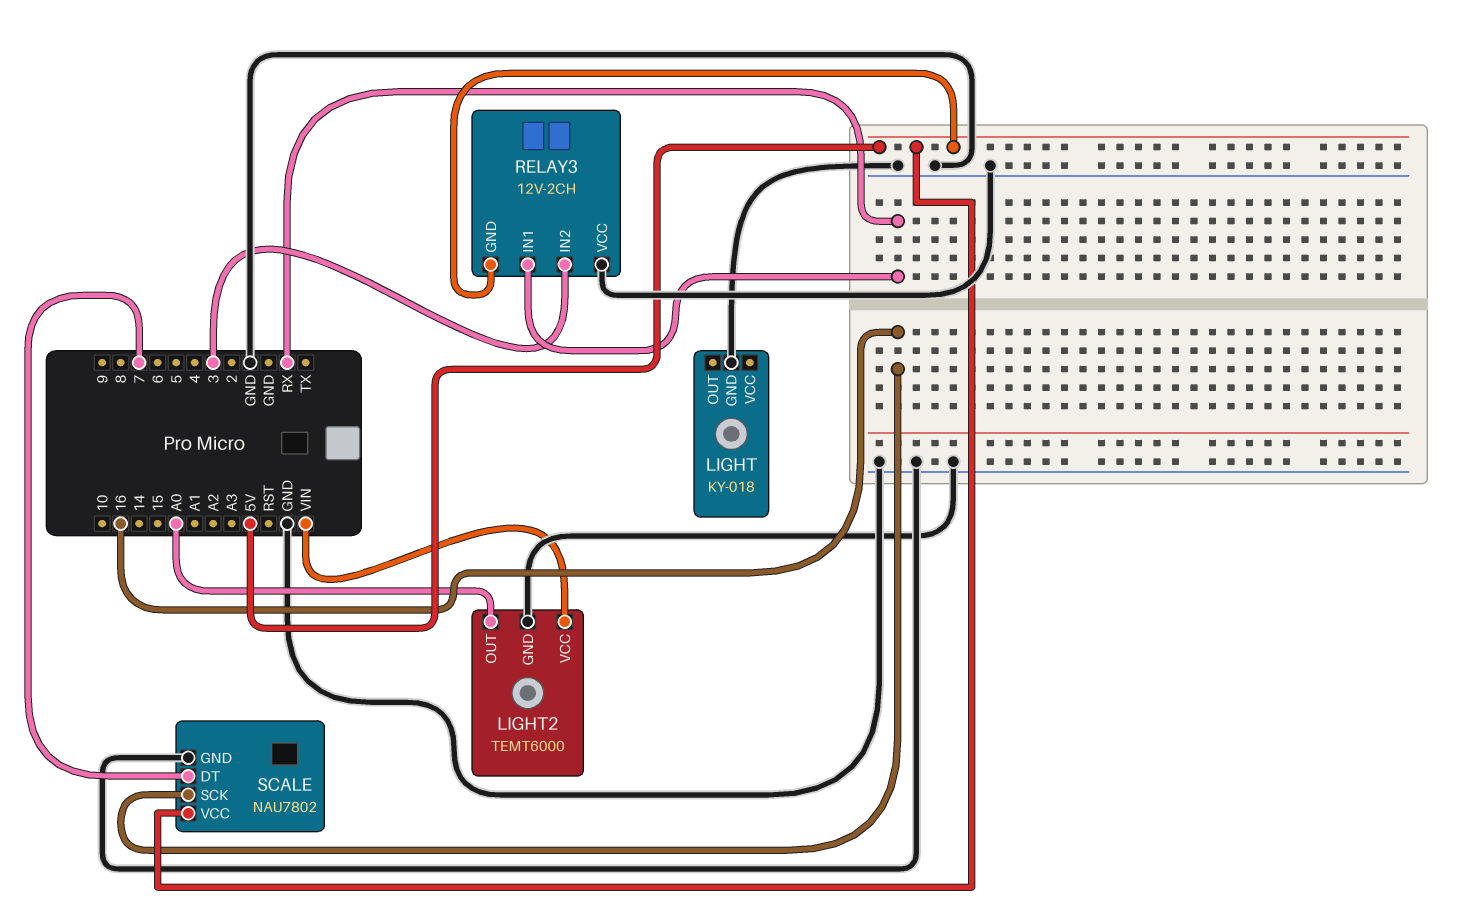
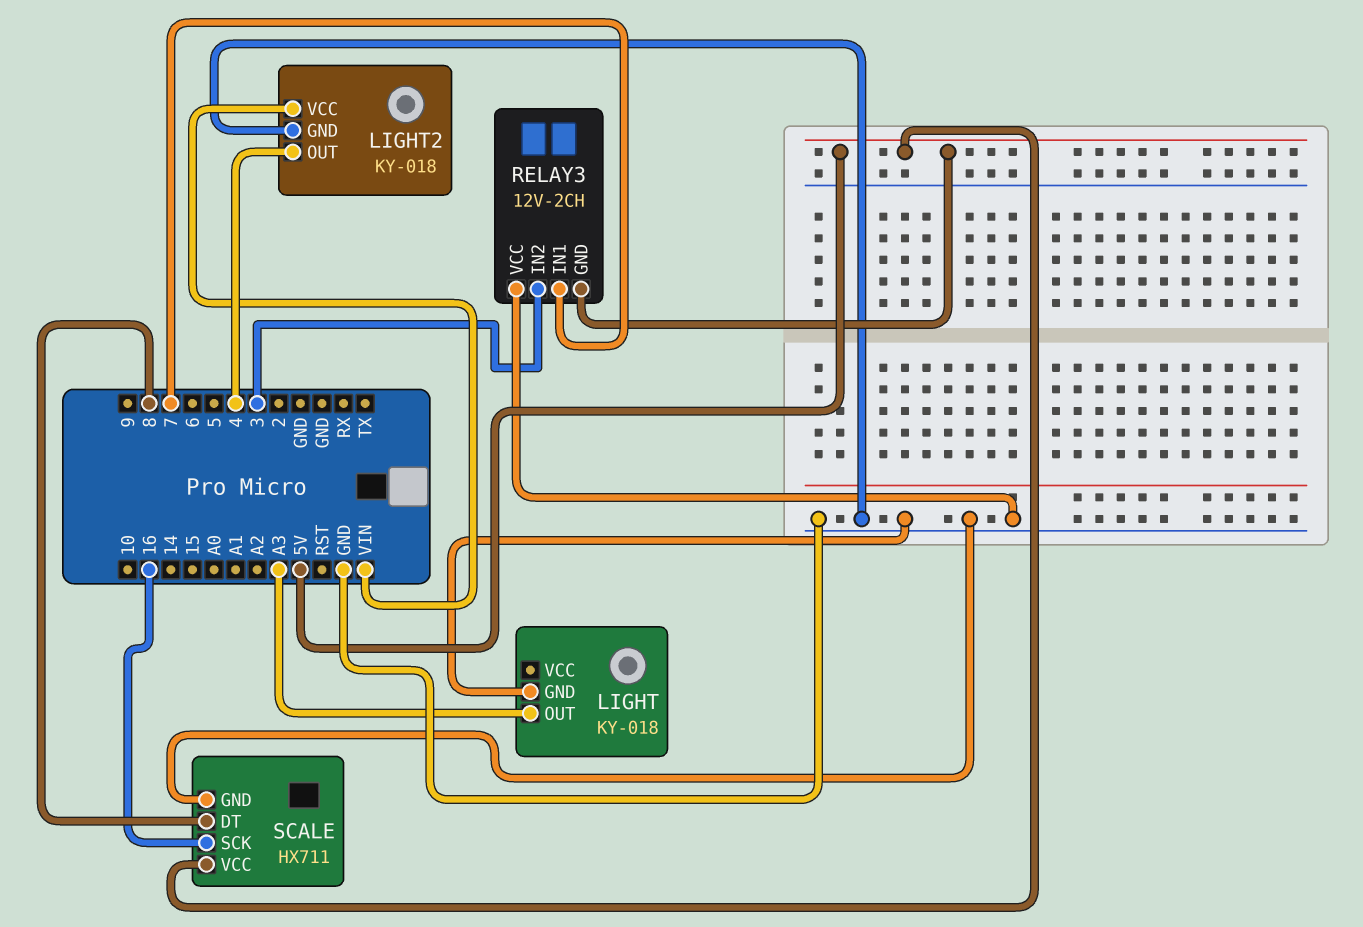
LIGHT pin OUT: none -> A3
LIGHT2: TEMT6000 -> KY-018
LIGHT2 pin OUT: A0 -> 4
RELAY3 pin IN1: RX -> 7
SCALE: NAU7802 -> HX711
SCALE pin DT: 7 -> 8

